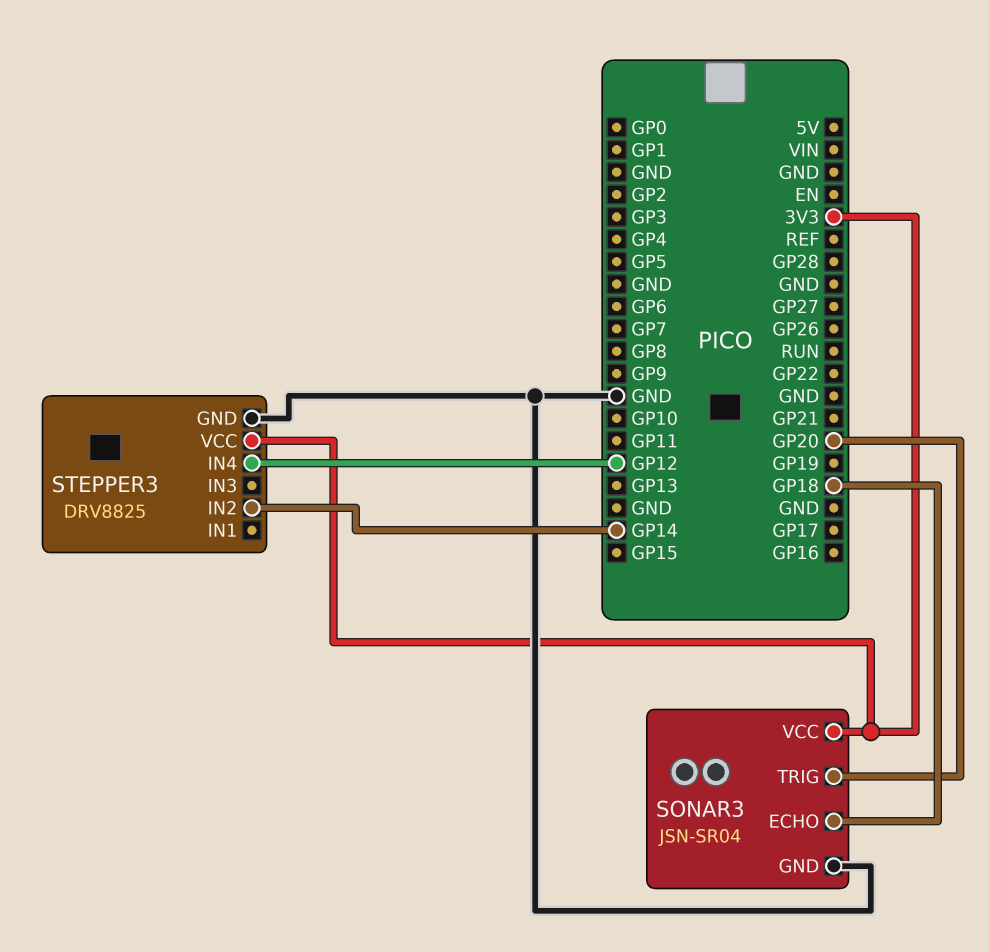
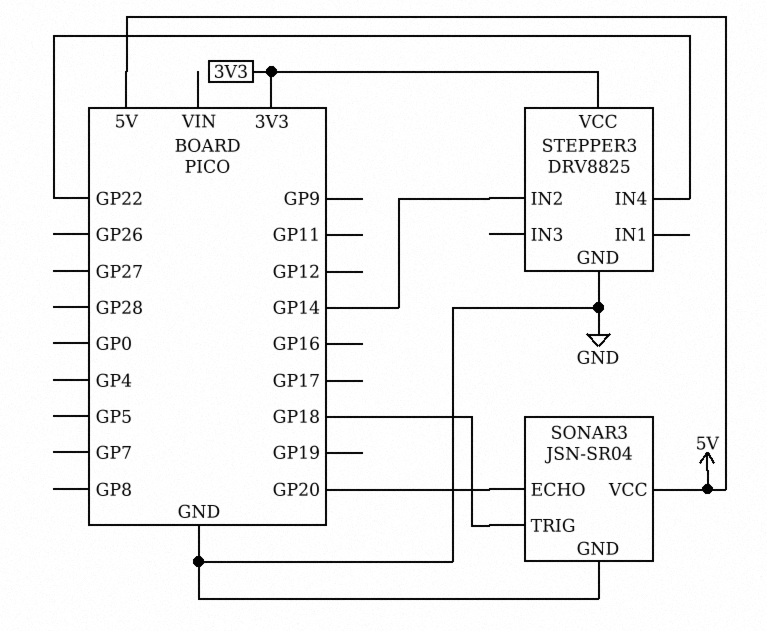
SONAR3 pin ECHO: GP18 -> GP20
SONAR3 pin TRIG: GP20 -> GP18
SONAR3 pin VCC: 3V3 -> 5V
STEPPER3 pin IN4: GP12 -> GP22

